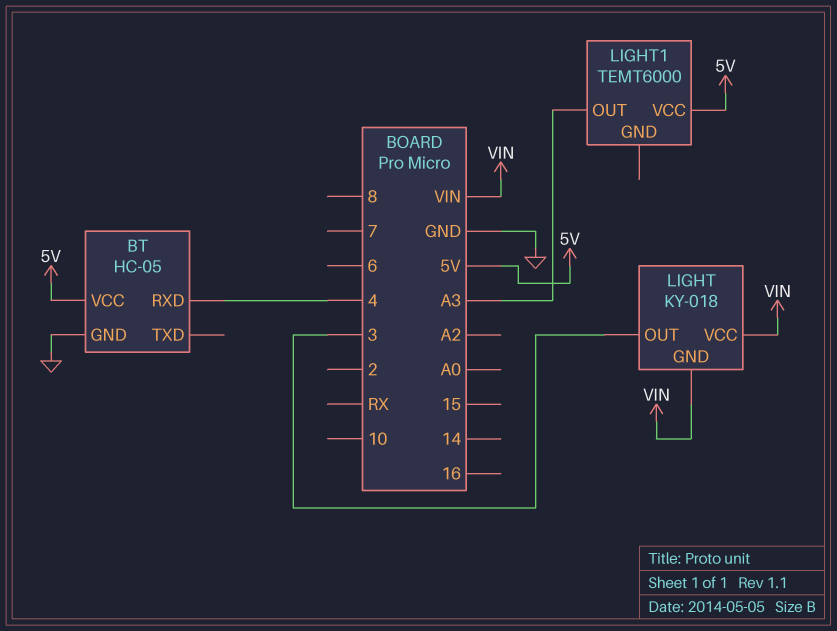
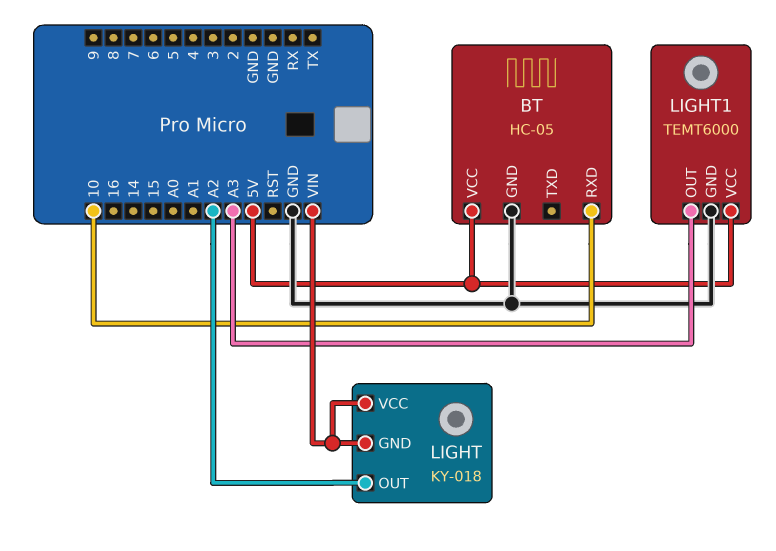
BT pin RXD: 4 -> 10
LIGHT pin OUT: 3 -> A2
LIGHT1 pin GND: none -> GND

